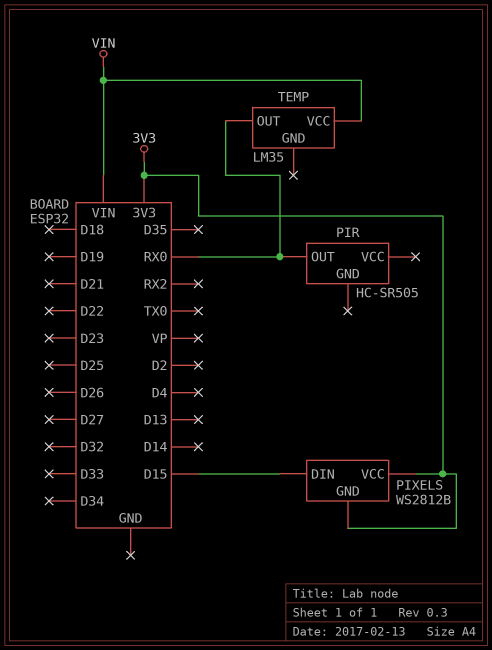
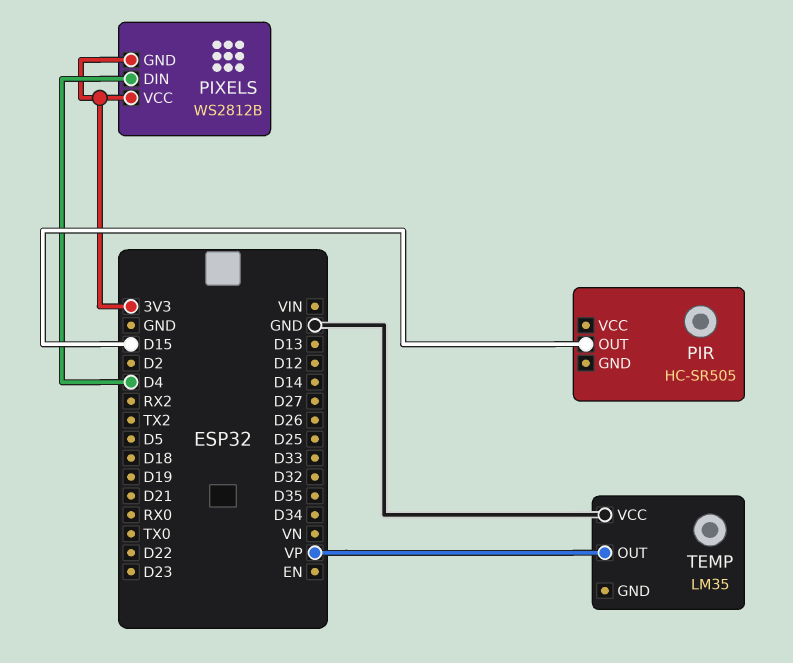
PIR pin OUT: RX0 -> D15
PIXELS pin DIN: D15 -> D4
TEMP pin OUT: RX0 -> VP
TEMP pin VCC: VIN -> GND

